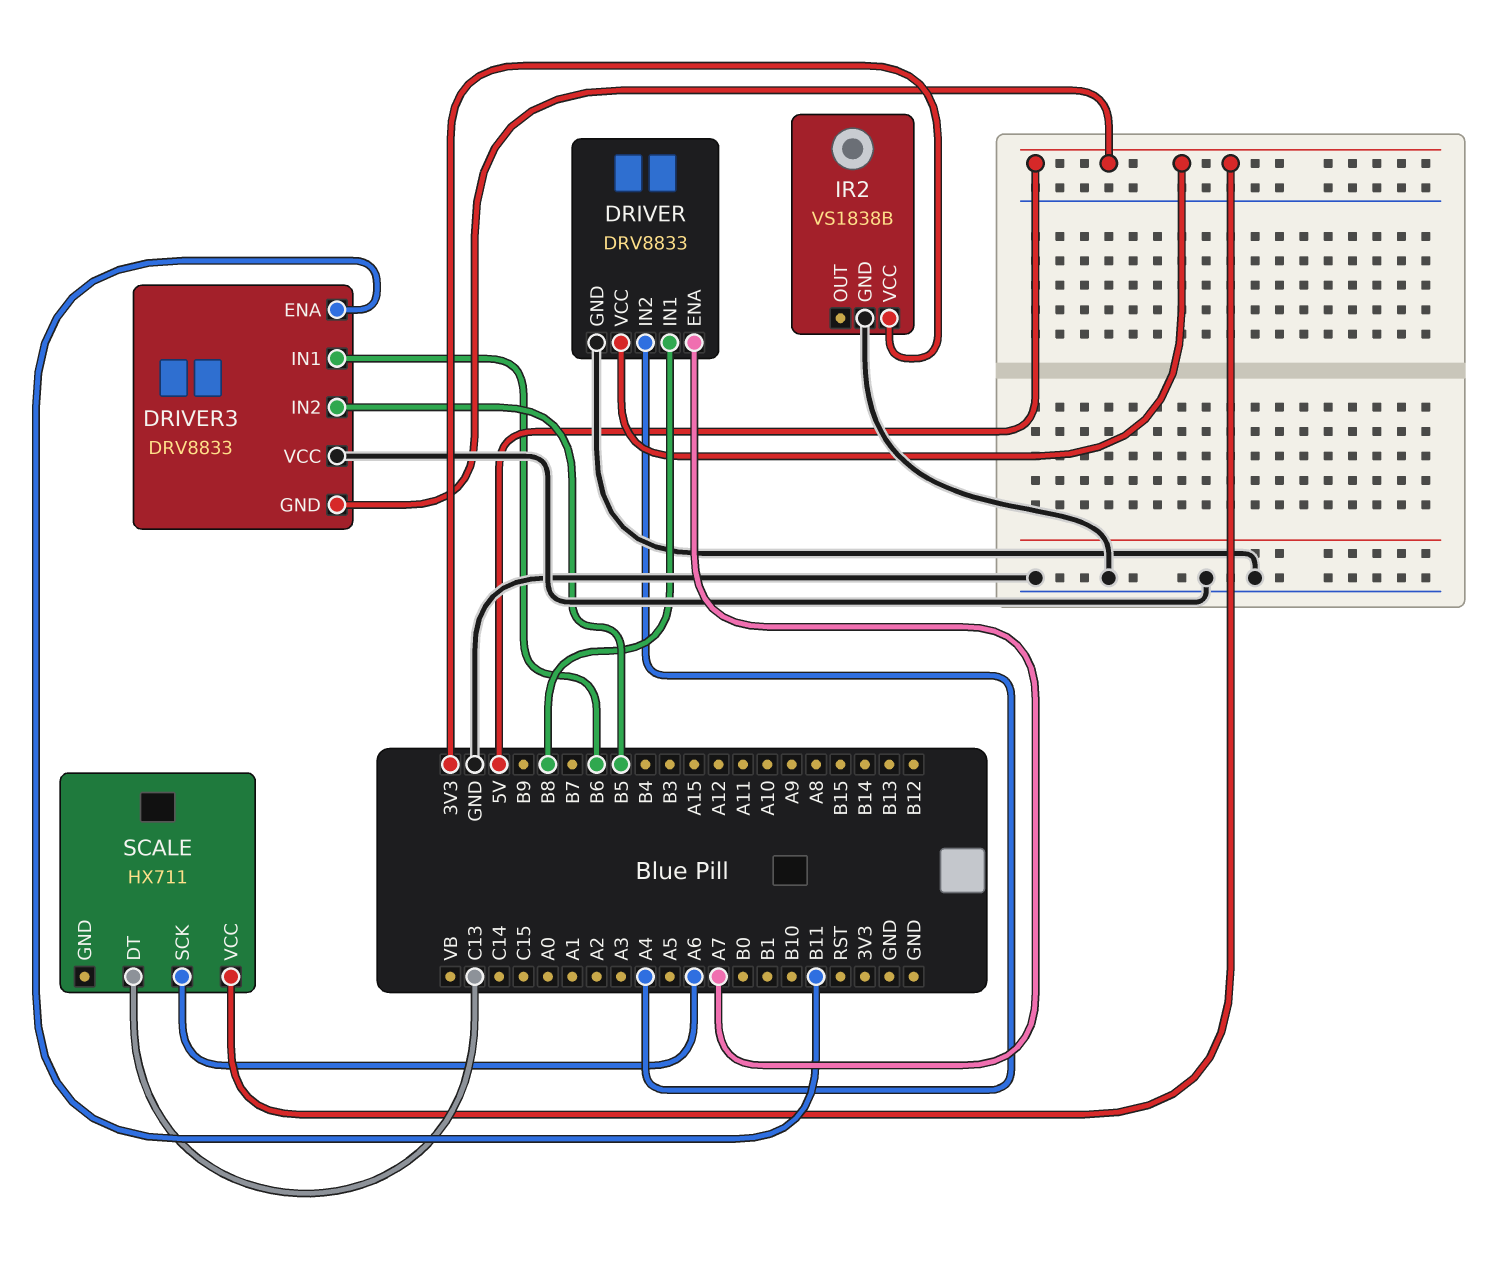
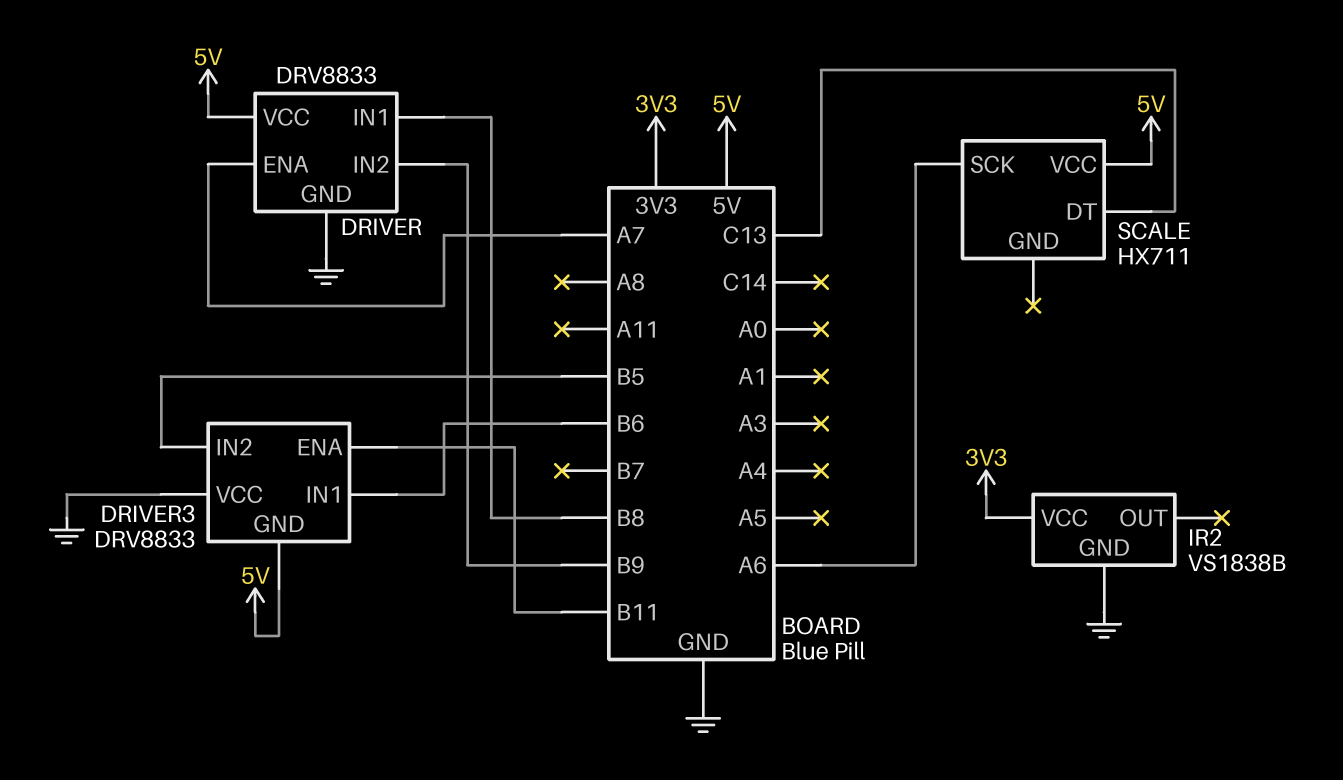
DRIVER pin IN2: A4 -> B9

